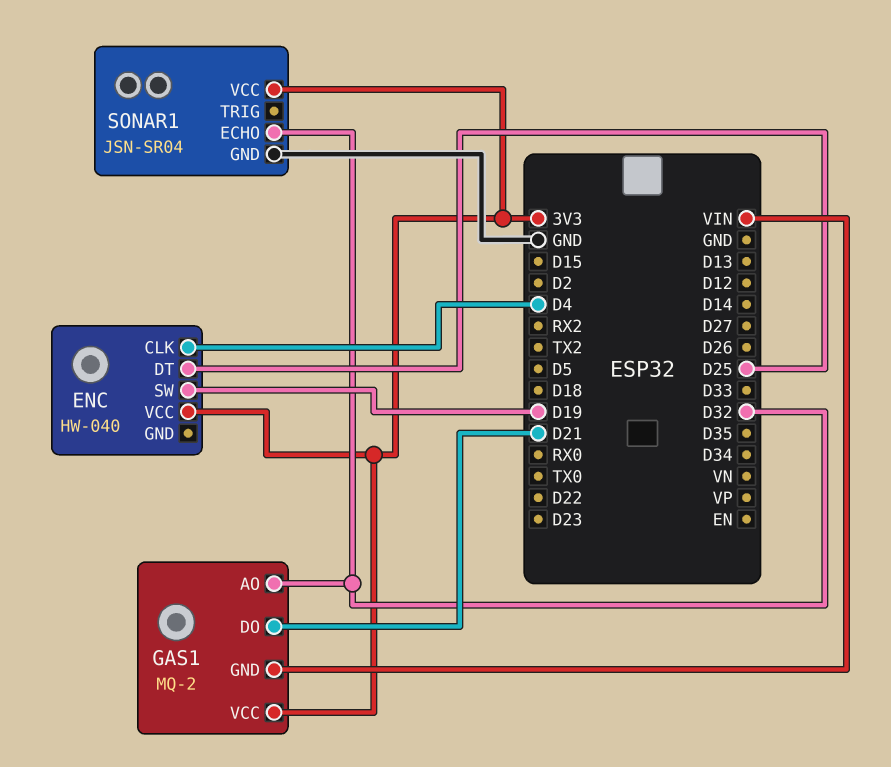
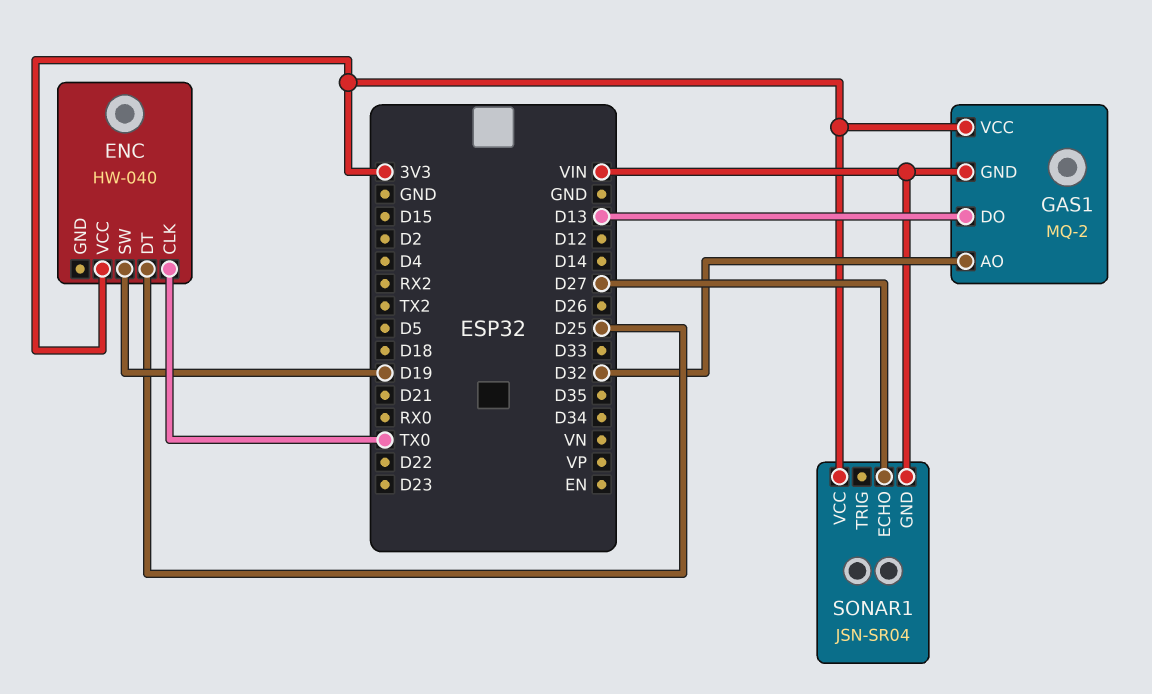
ENC pin CLK: D4 -> TX0
GAS1 pin DO: D21 -> D13
SONAR1 pin ECHO: D32 -> D27
SONAR1 pin GND: GND -> VIN

